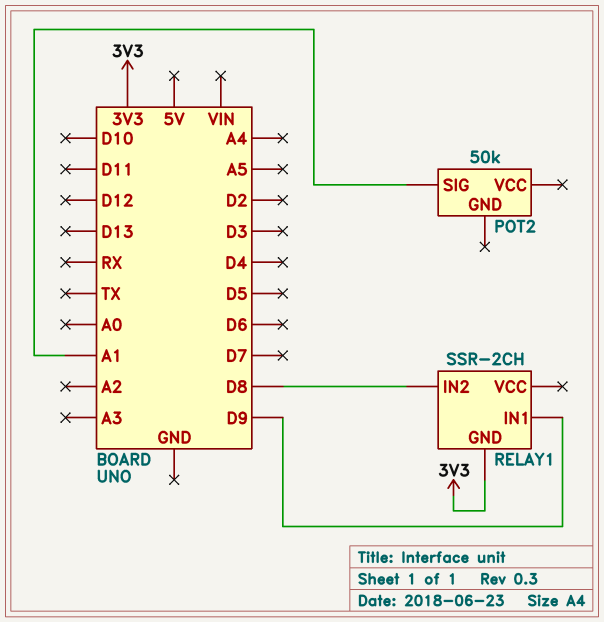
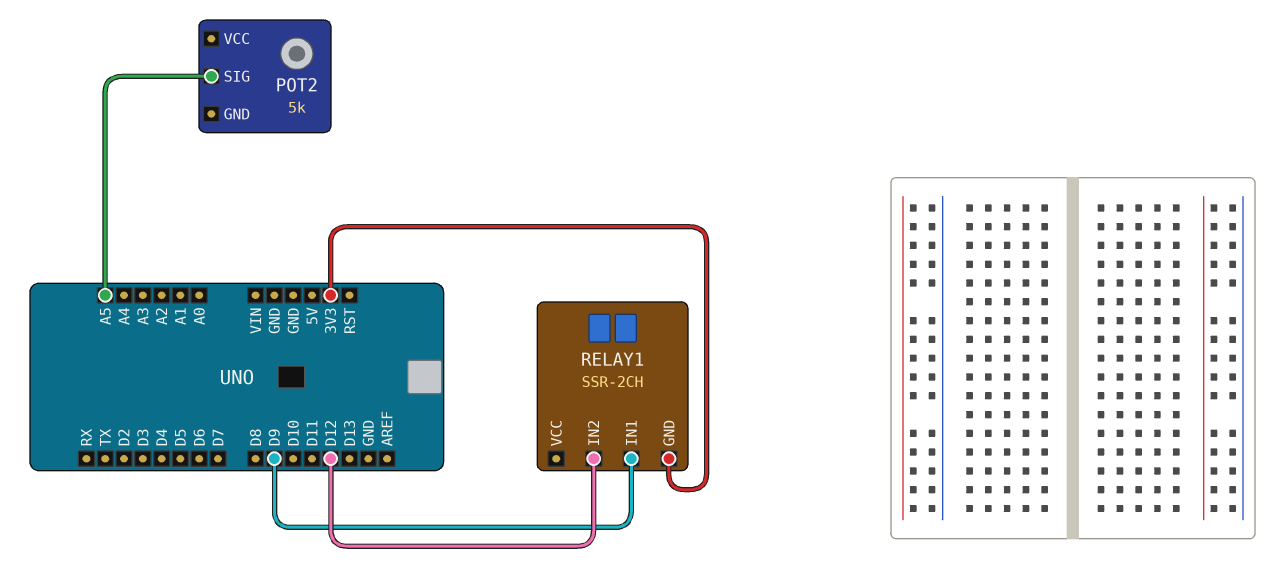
POT2: 50k -> 5k
POT2 pin SIG: A1 -> A5
RELAY1 pin IN2: D8 -> D12

